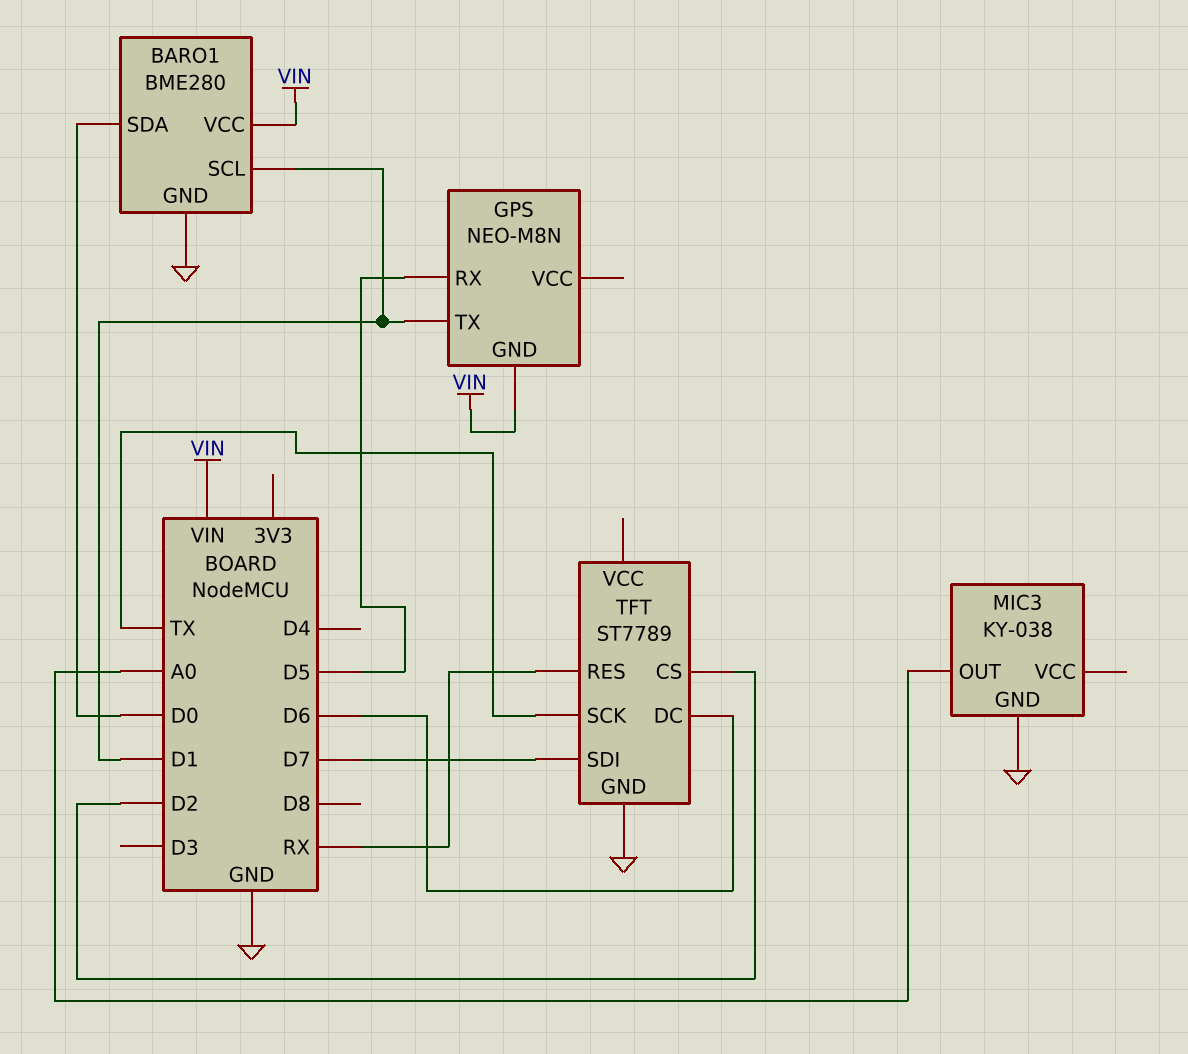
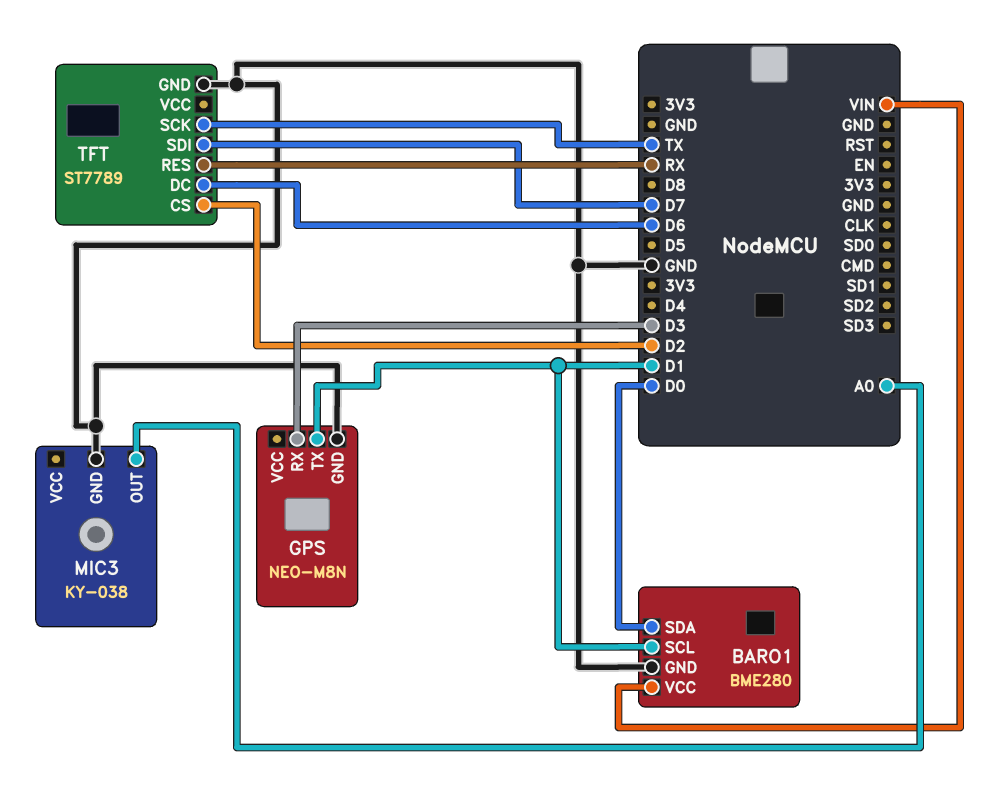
GPS pin GND: VIN -> GND
GPS pin RX: D5 -> D3

